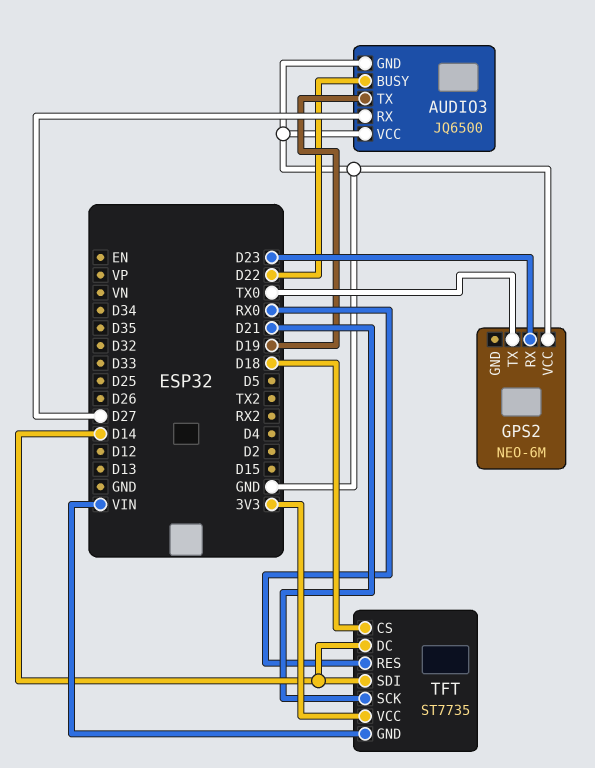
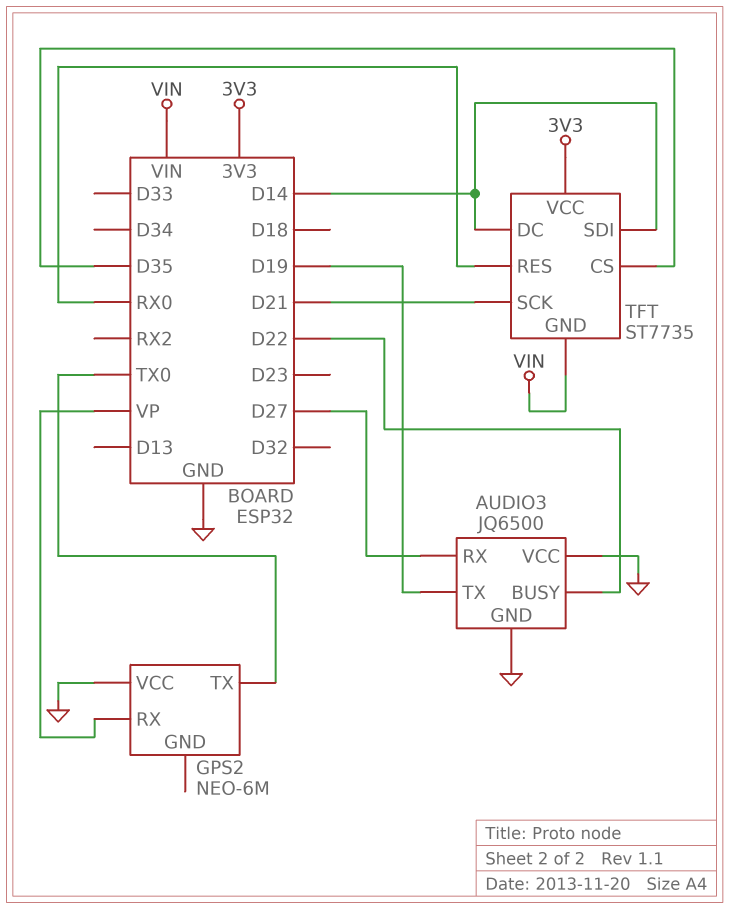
GPS2 pin RX: D23 -> VP
TFT pin CS: D18 -> D35

